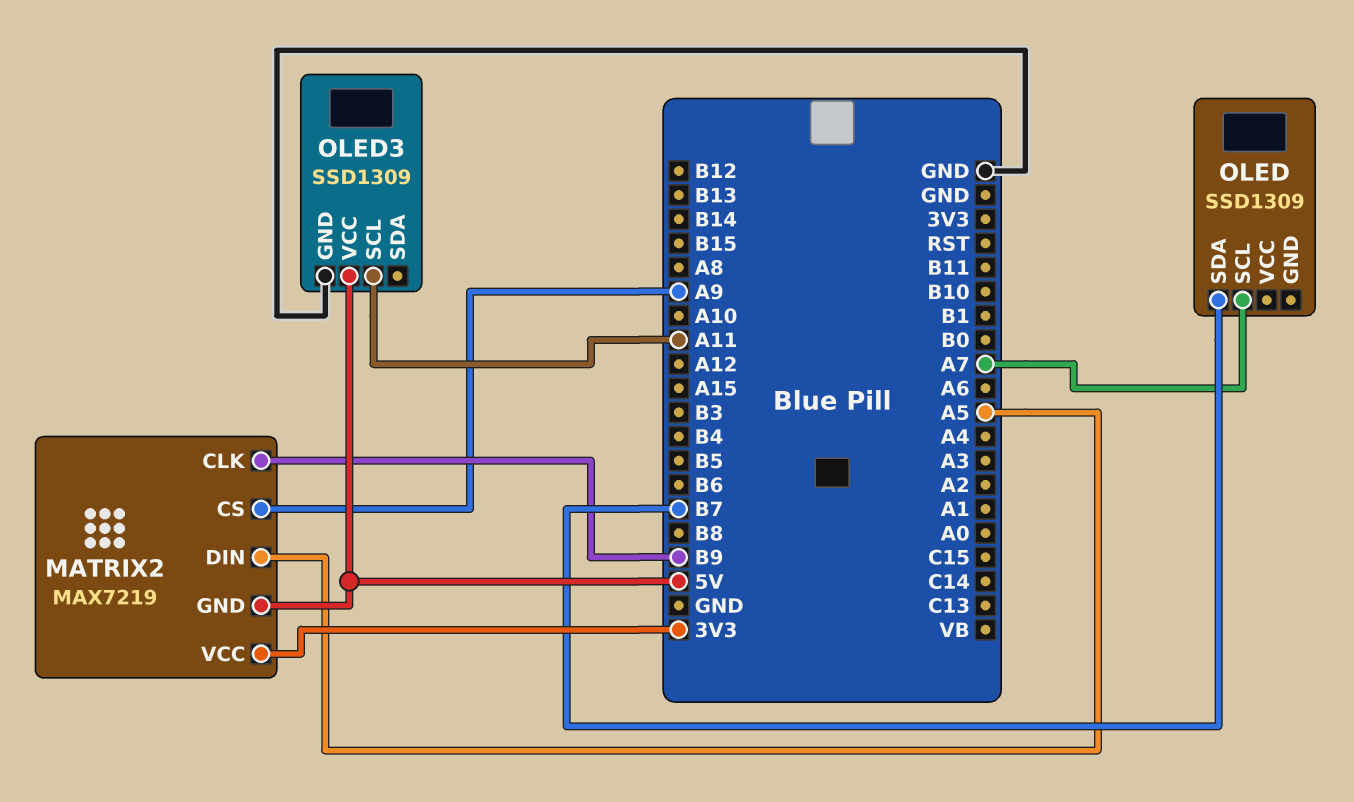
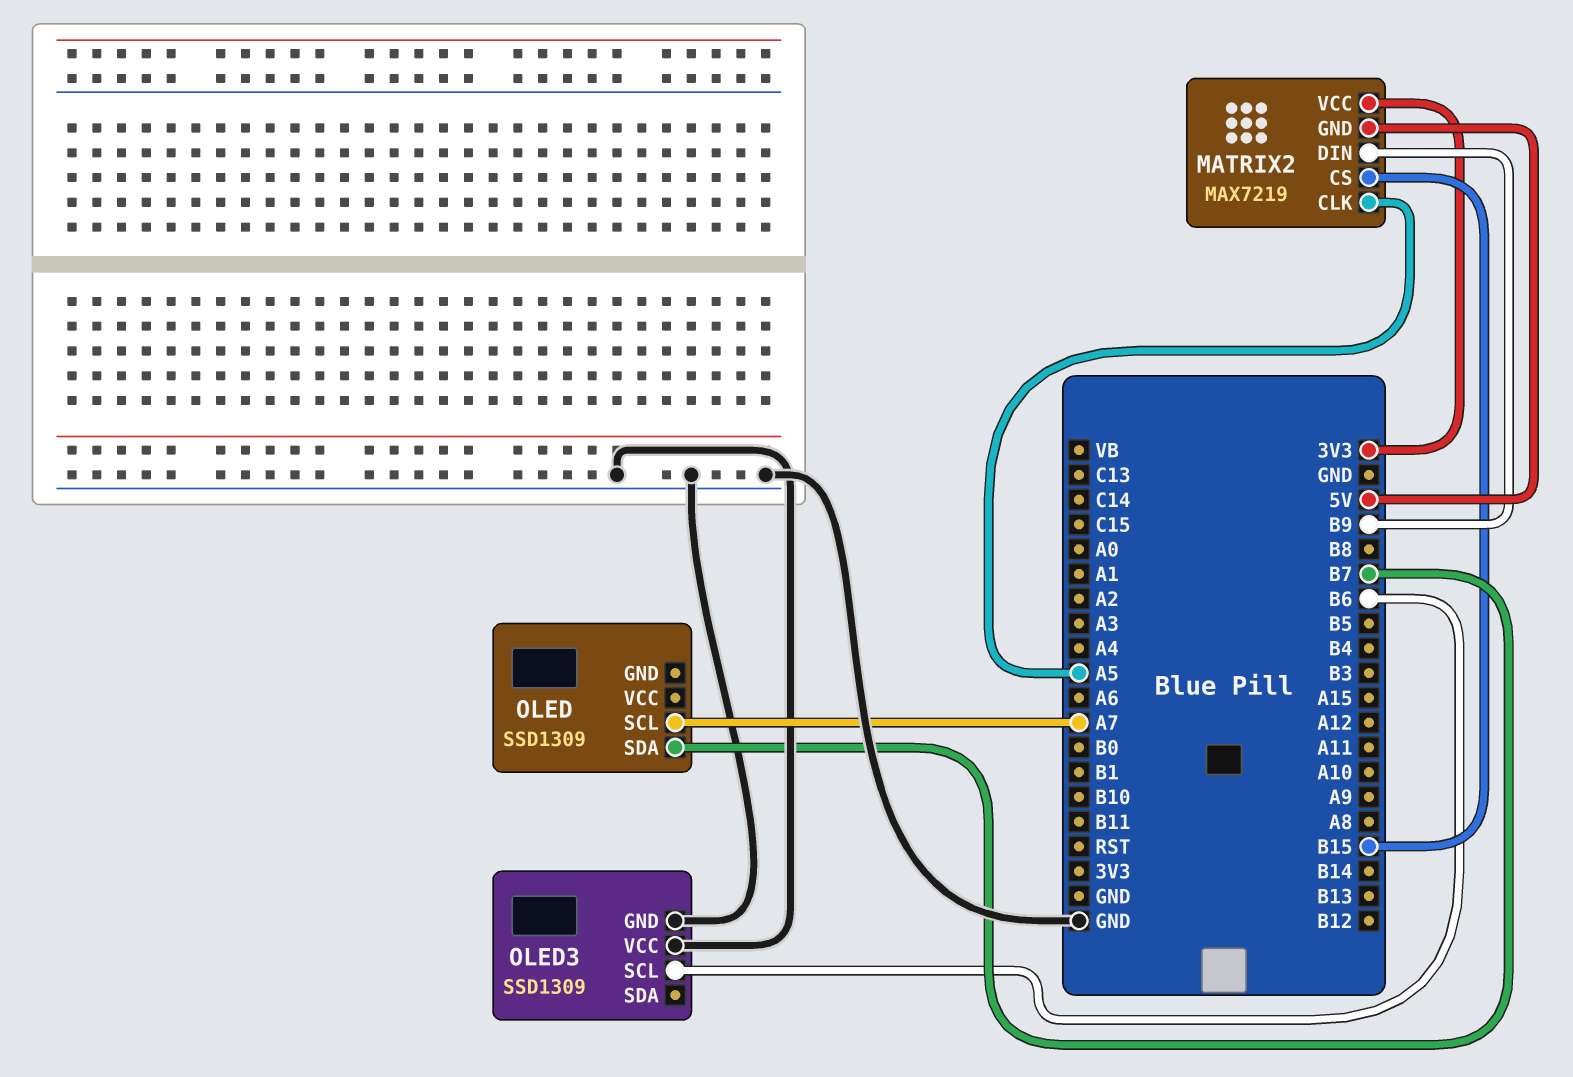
MATRIX2 pin CLK: B9 -> A5
MATRIX2 pin CS: A9 -> B15
MATRIX2 pin DIN: A5 -> B9
OLED3 pin SCL: A11 -> B6
OLED3 pin VCC: 5V -> GND

